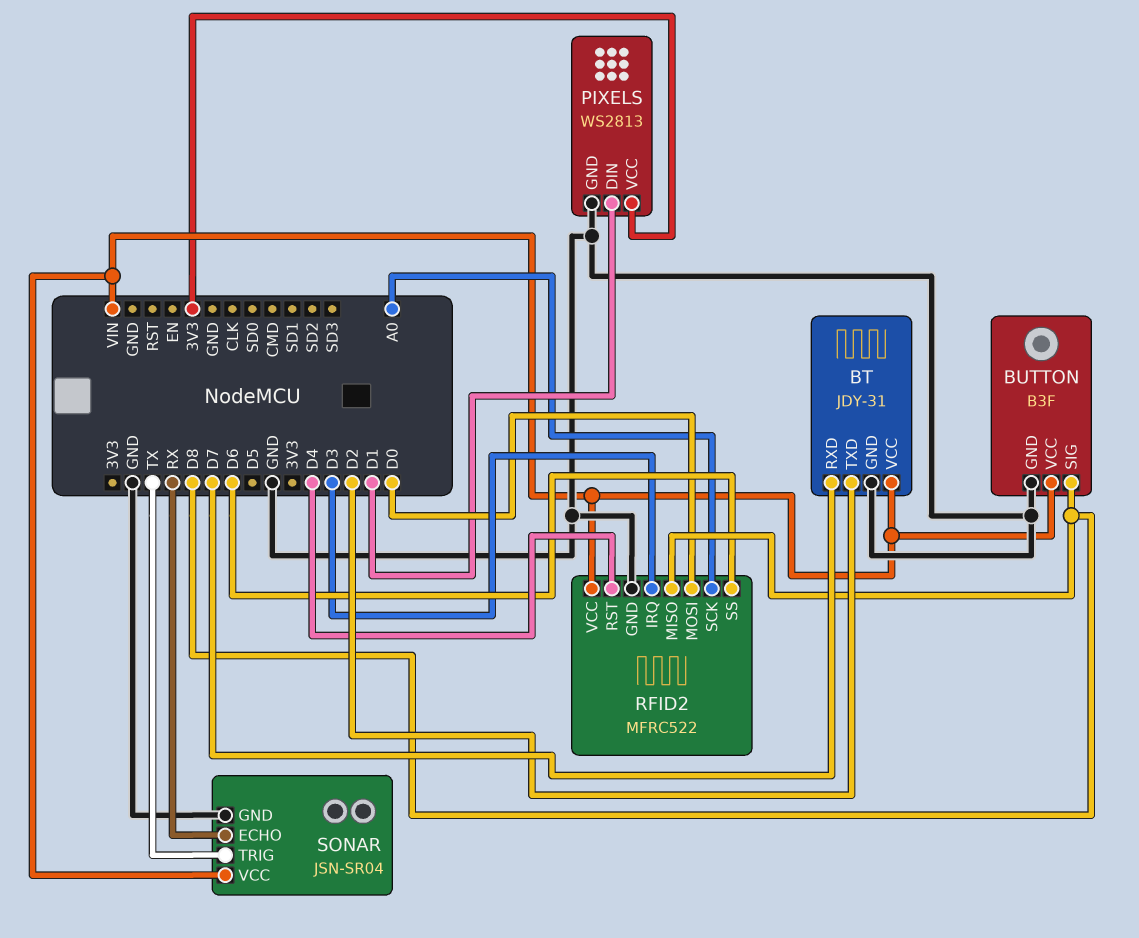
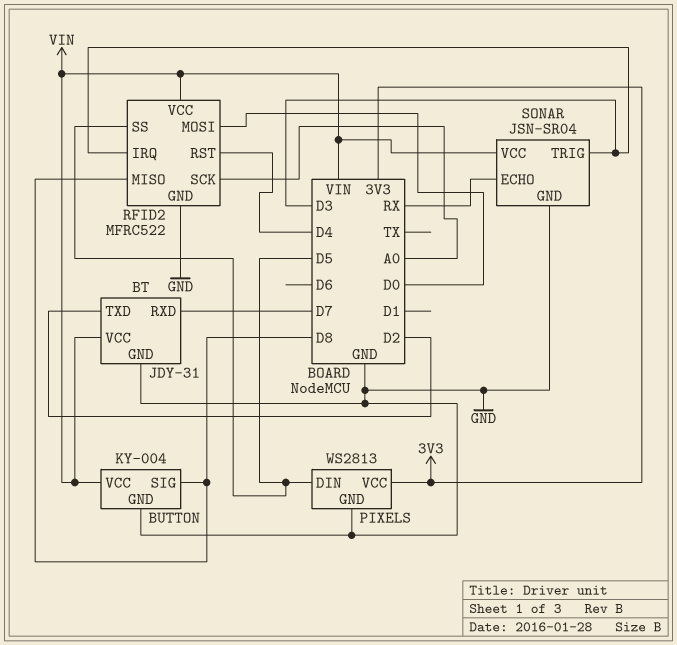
BUTTON: B3F -> KY-004
PIXELS pin DIN: D1 -> D5
RFID2 pin SS: D6 -> D5
SONAR pin TRIG: TX -> D3

